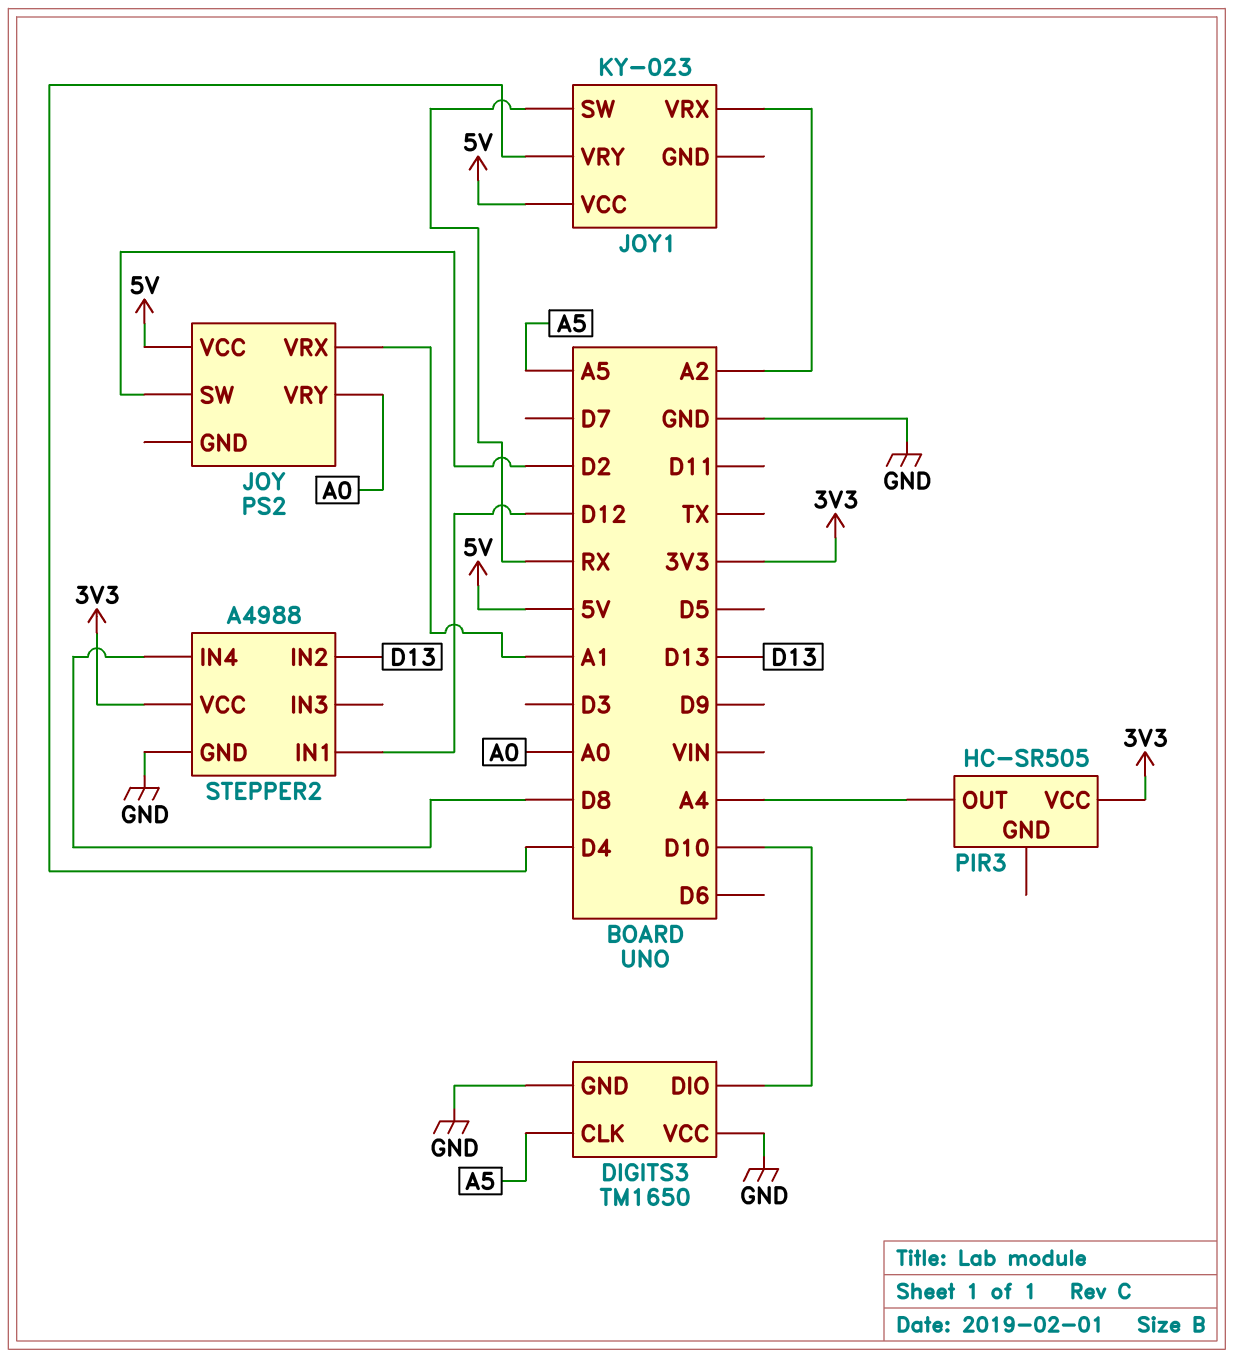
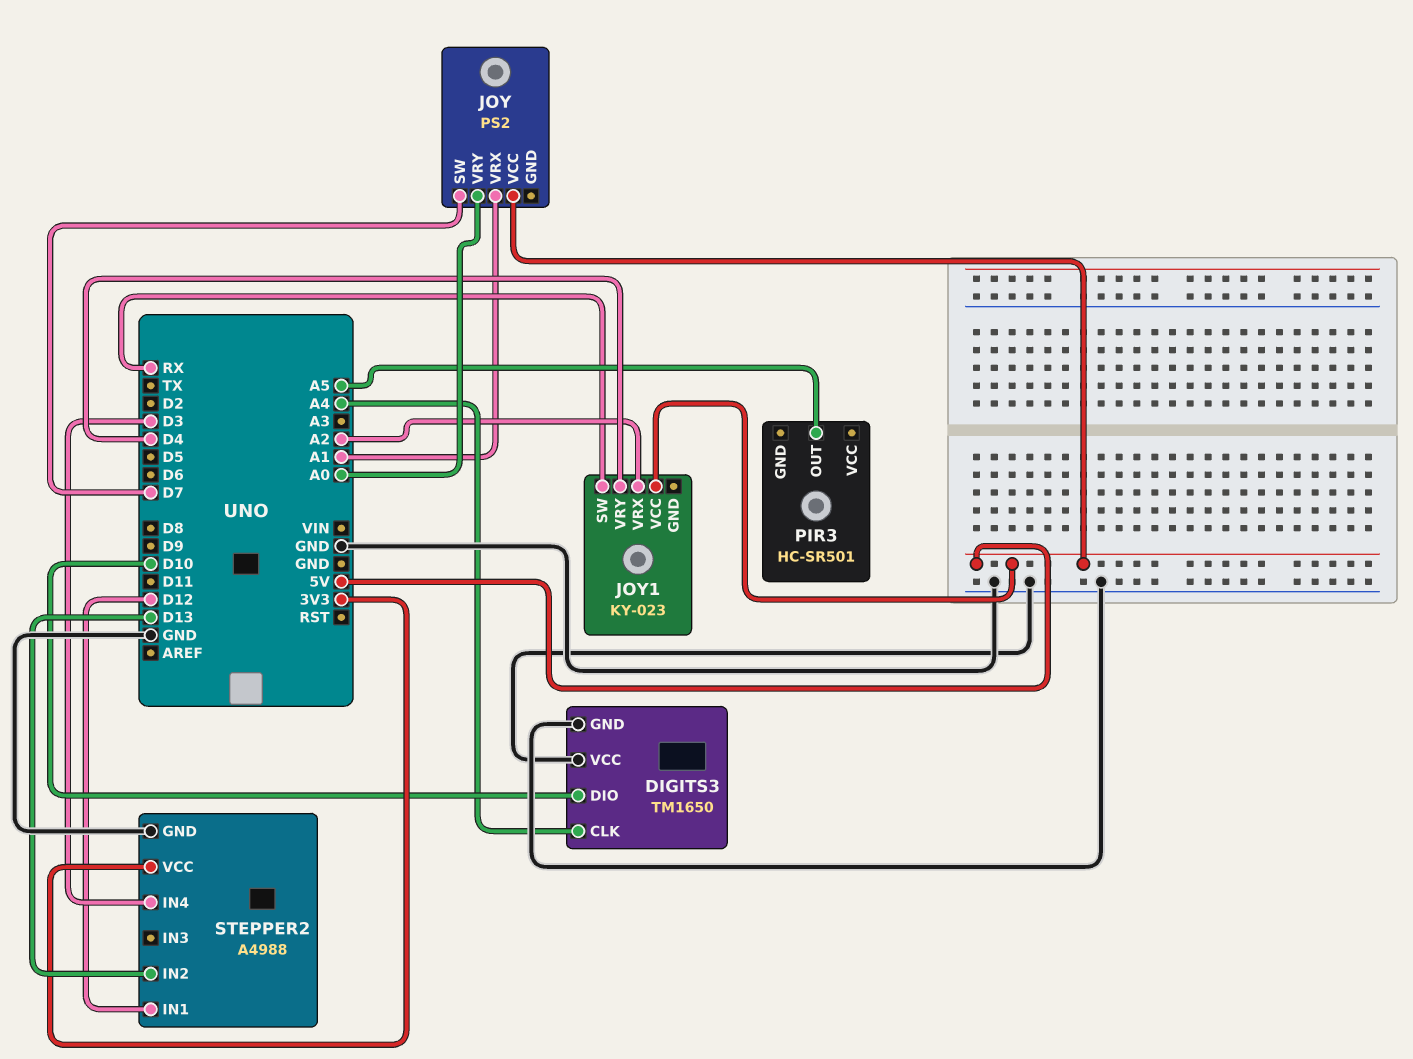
DIGITS3 pin CLK: A5 -> A4
JOY pin SW: D2 -> D7
PIR3: HC-SR505 -> HC-SR501
PIR3 pin OUT: A4 -> A5
PIR3 pin VCC: 3V3 -> none
STEPPER2 pin IN4: D8 -> D3

